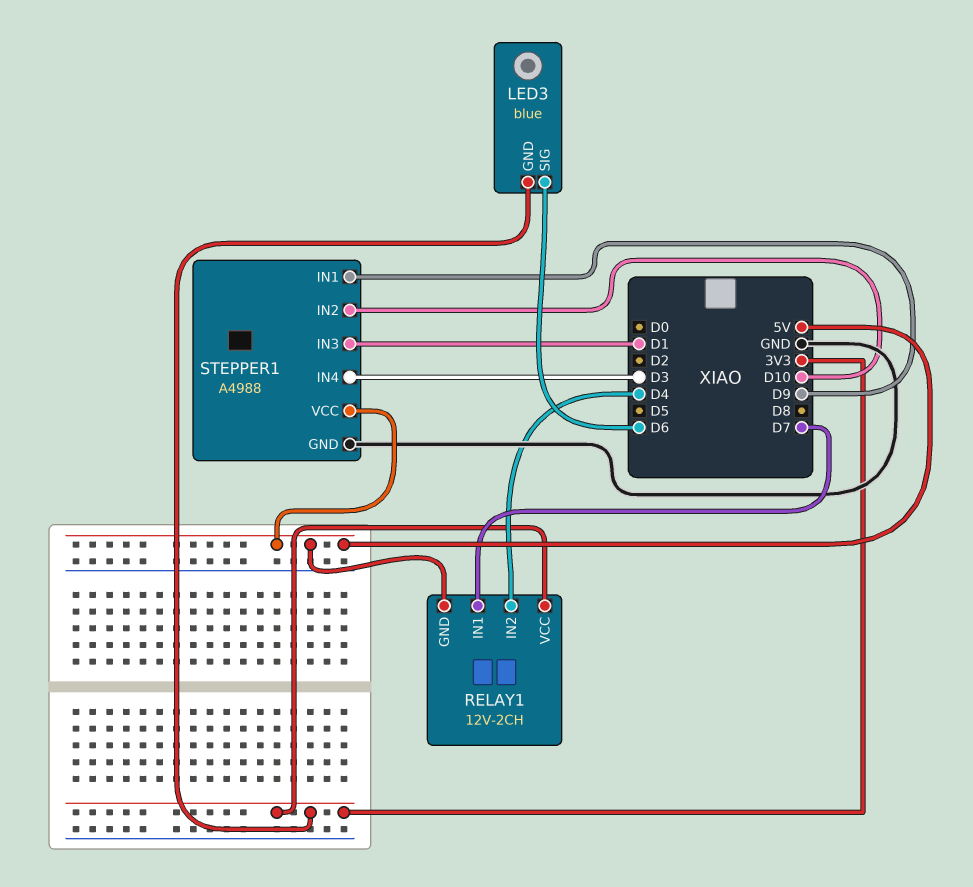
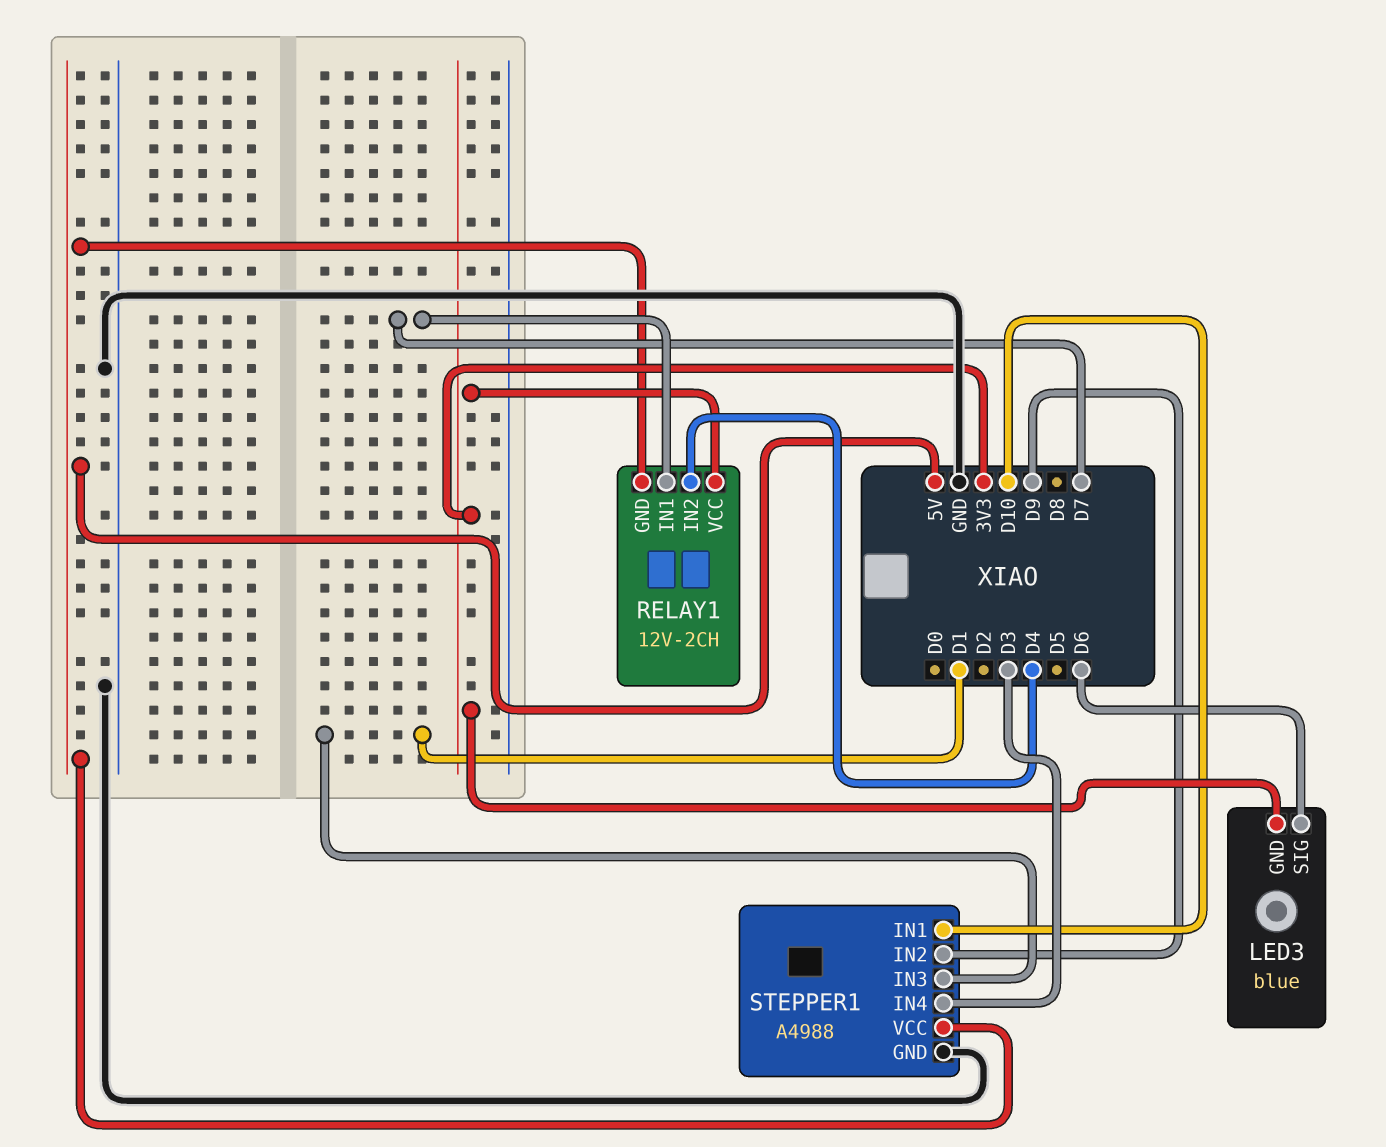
STEPPER1 pin IN1: D9 -> D10
STEPPER1 pin IN2: D10 -> D9

